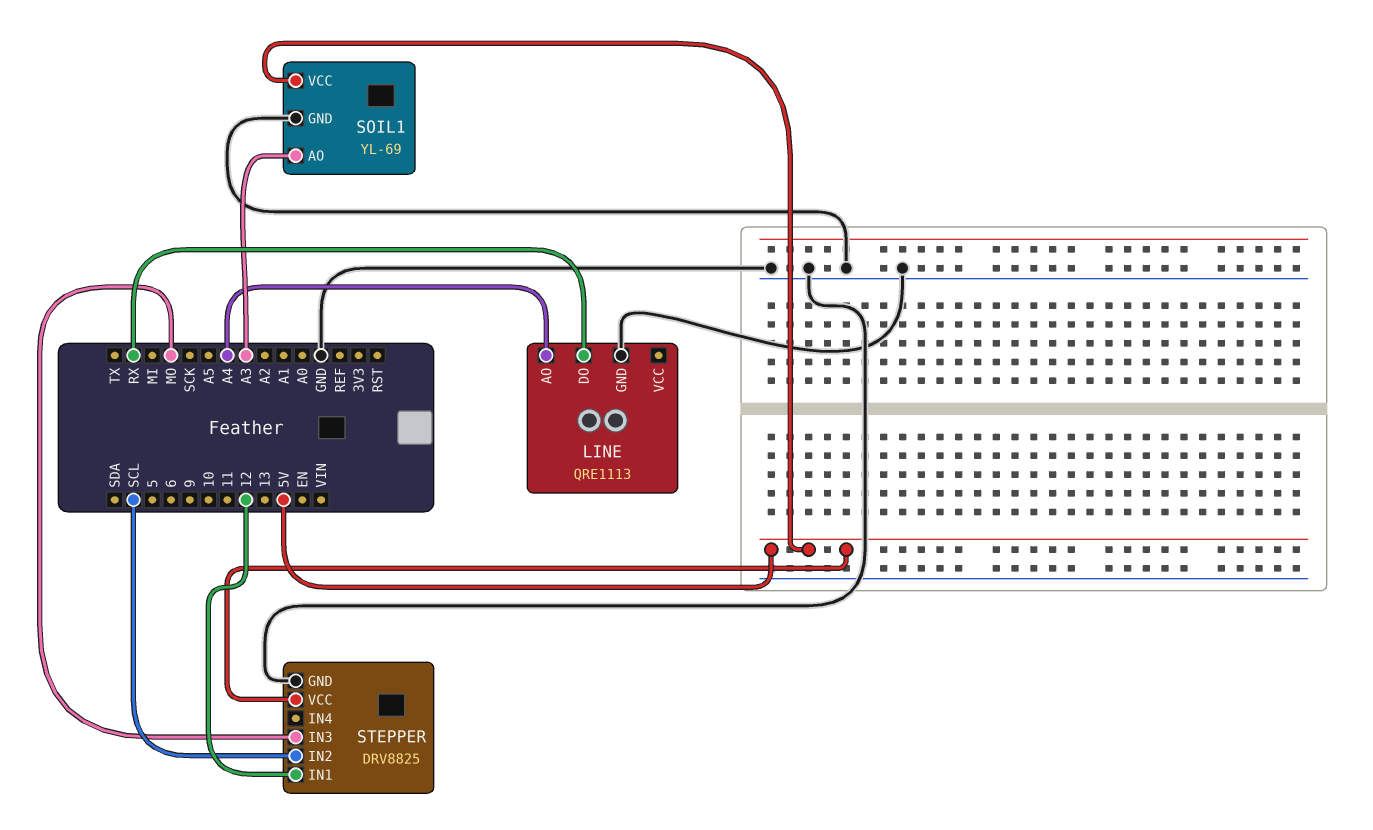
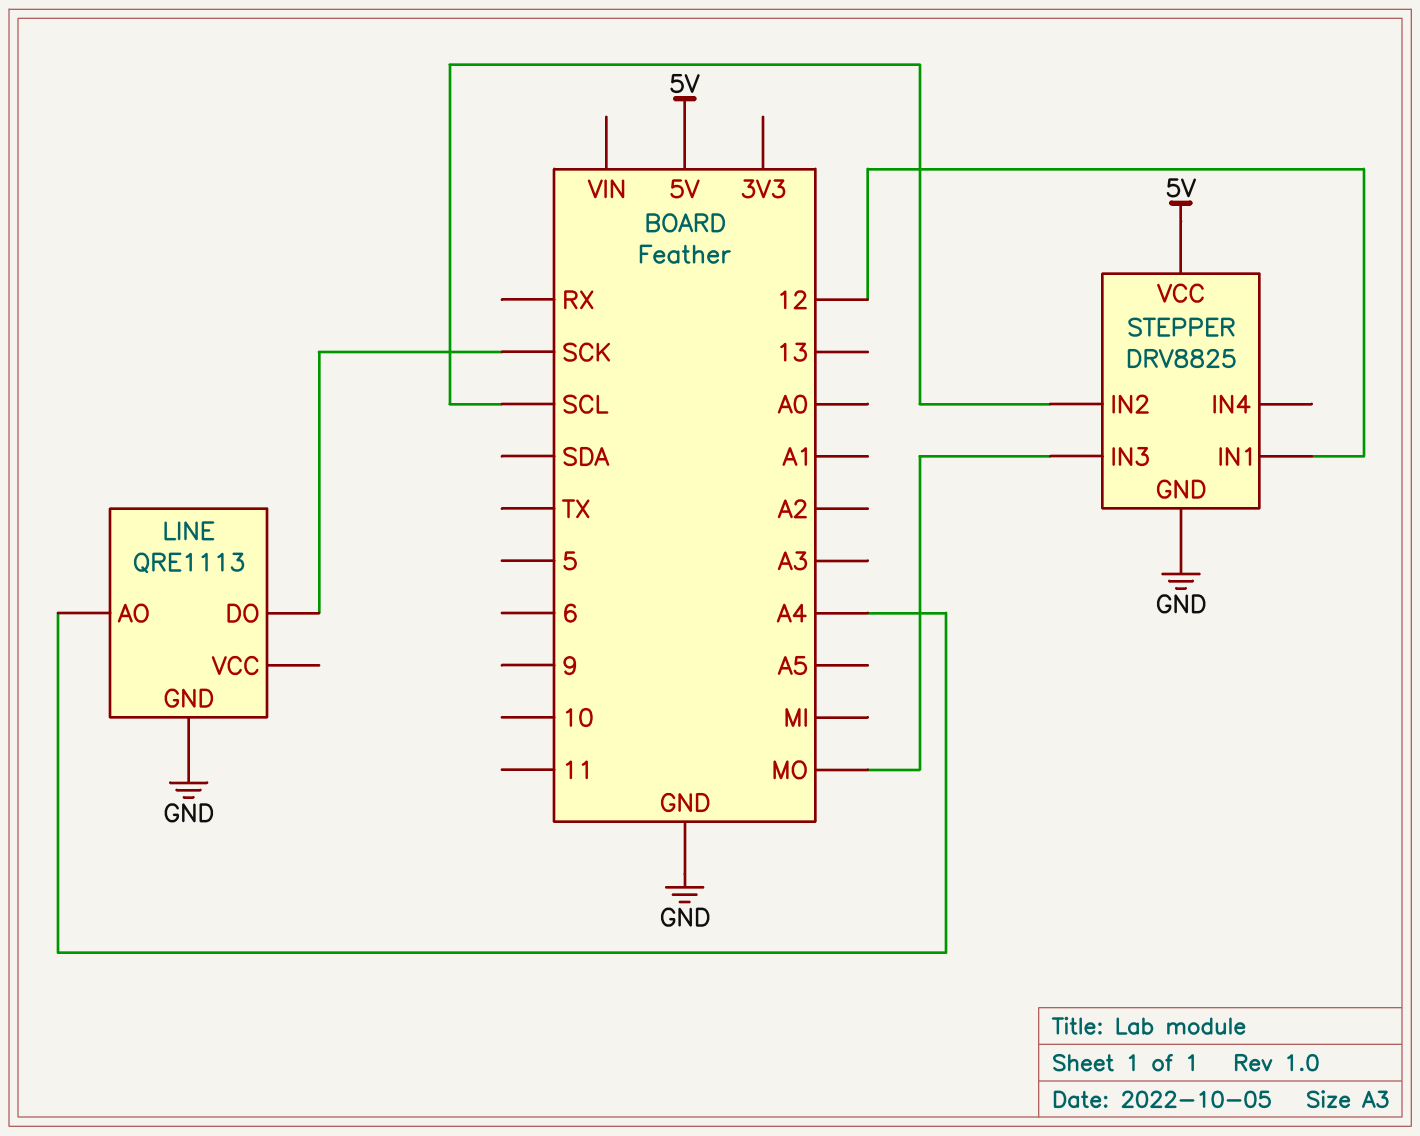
LINE pin DO: RX -> SCK
SOIL1: YL-69 -> none
SOIL1 pin AO: A3 -> none
SOIL1 pin GND: GND -> none
SOIL1 pin VCC: 5V -> none

